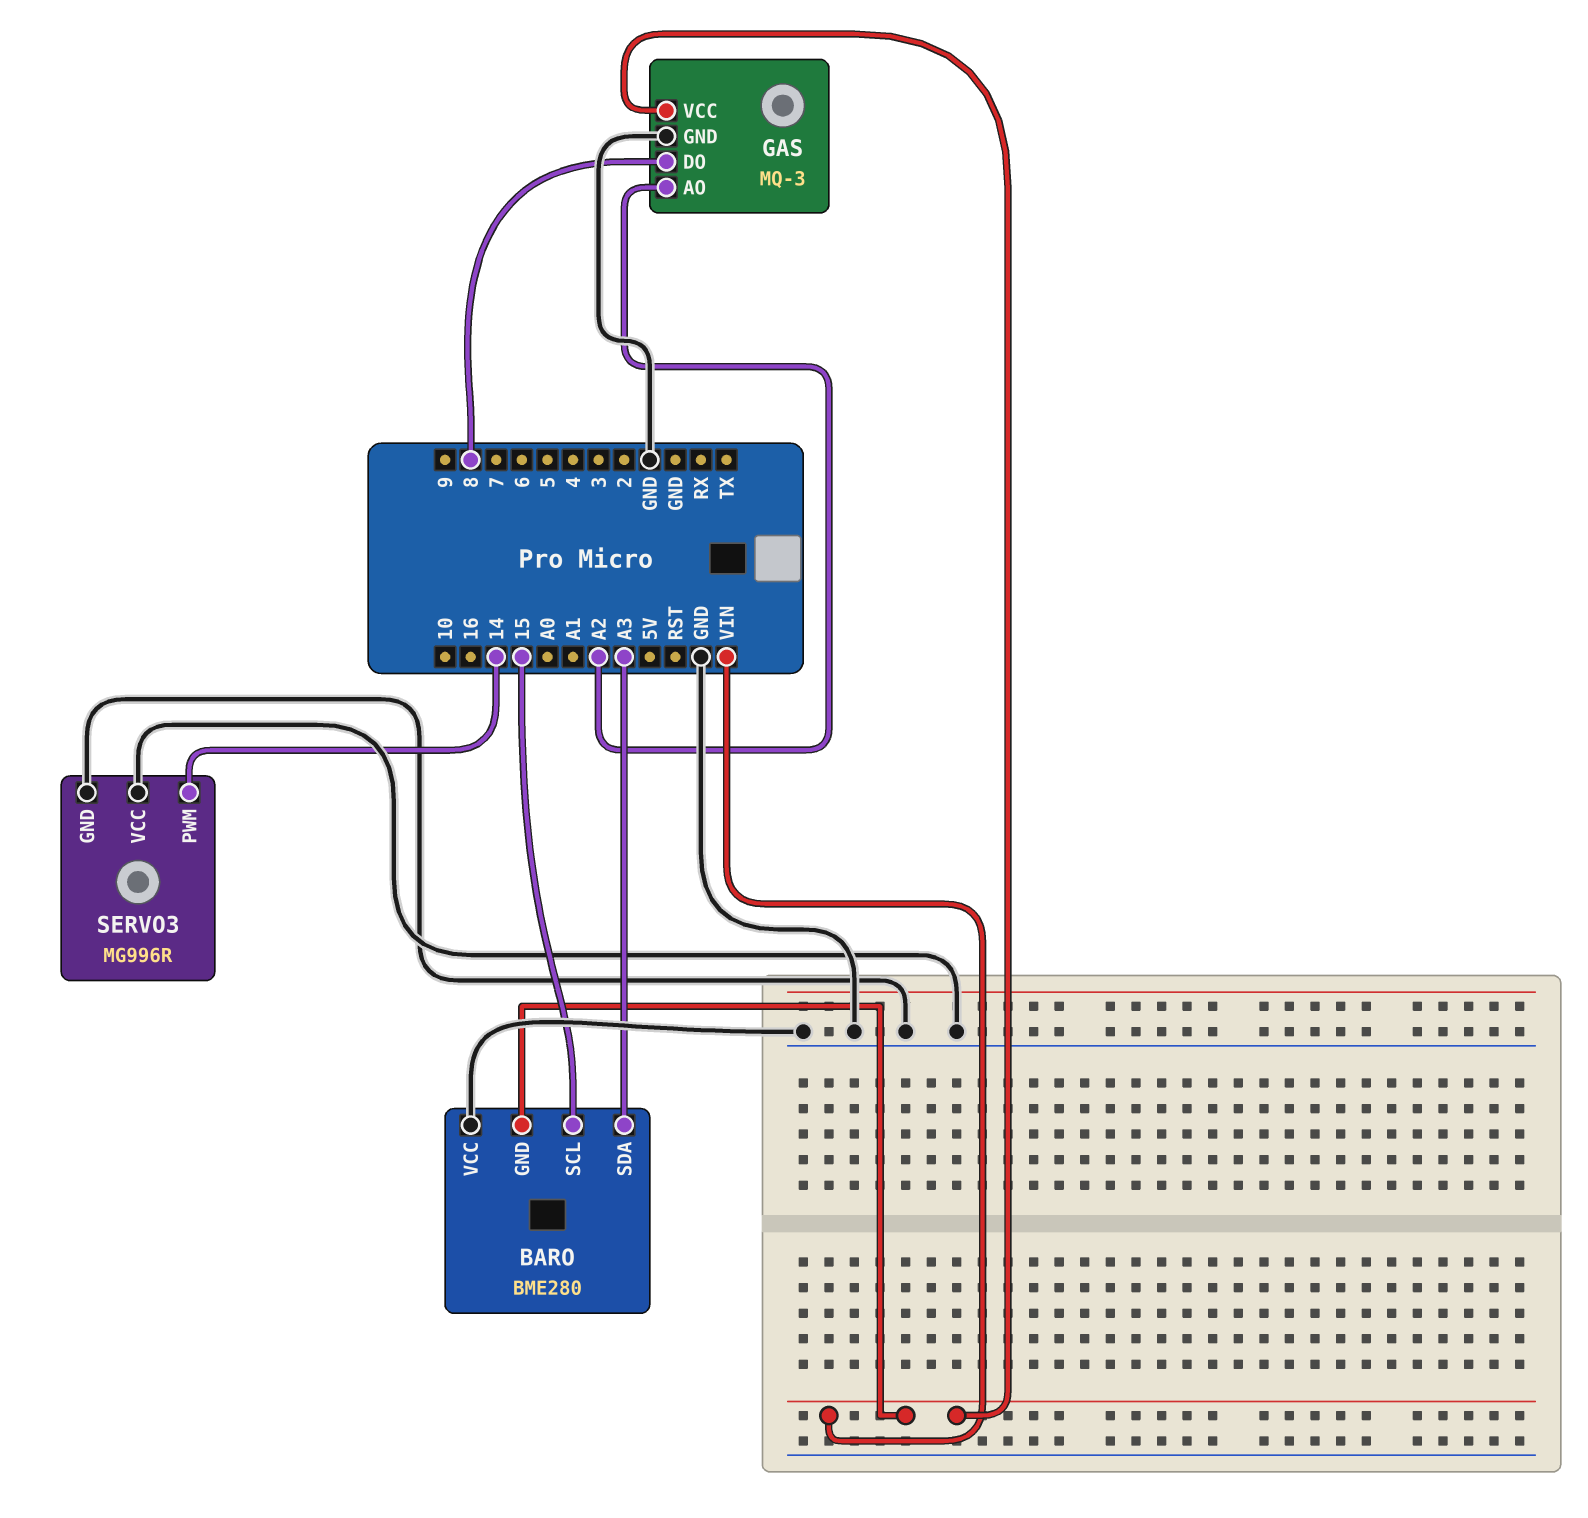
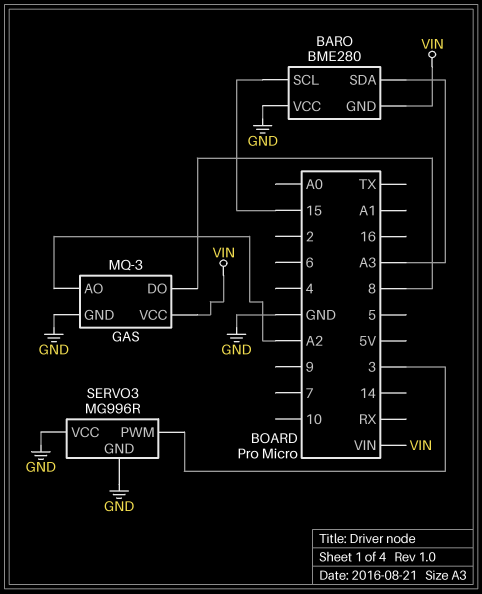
SERVO3 pin PWM: 14 -> 3

